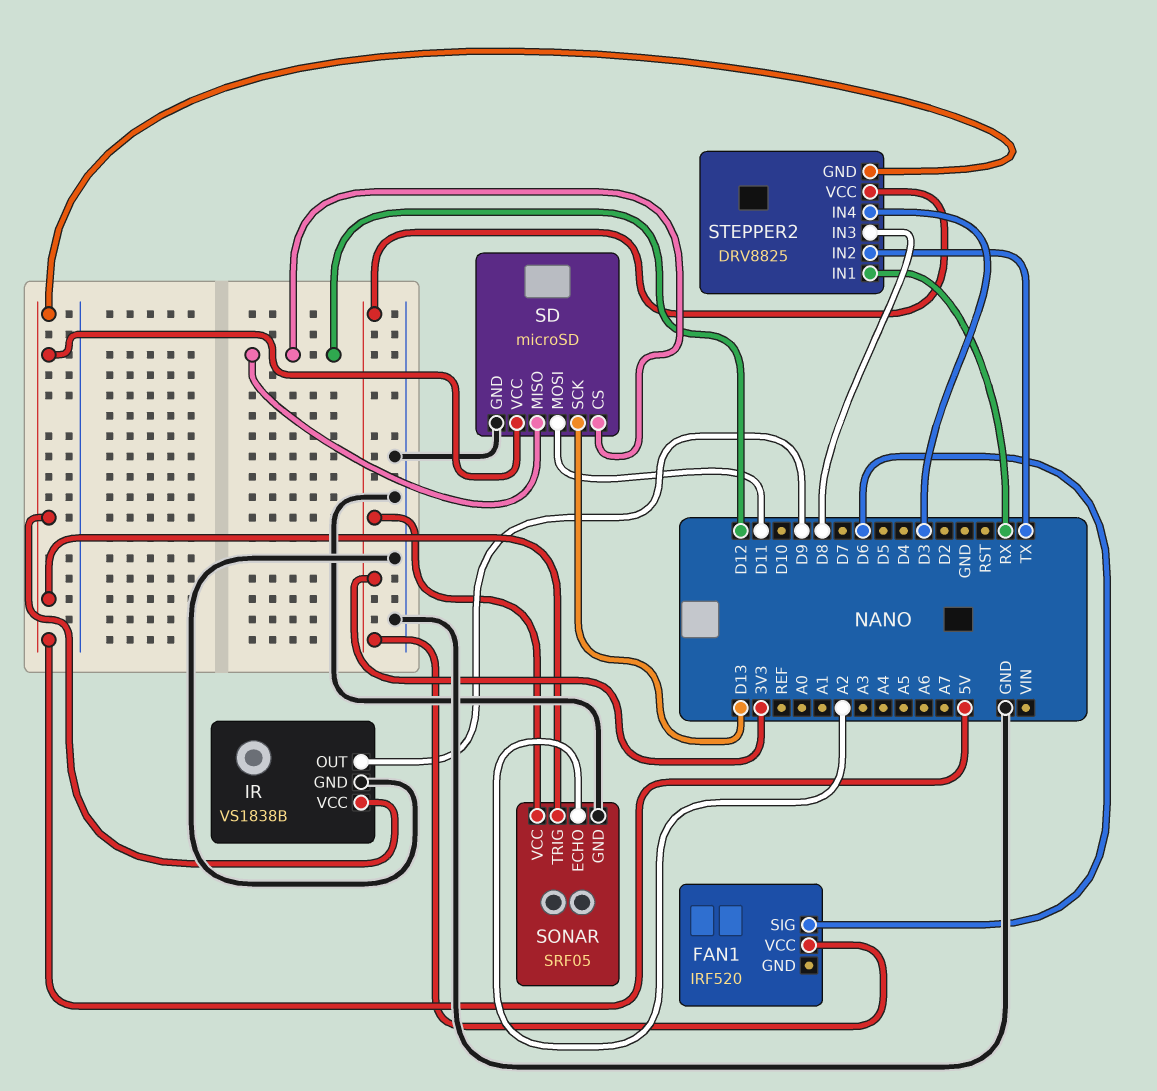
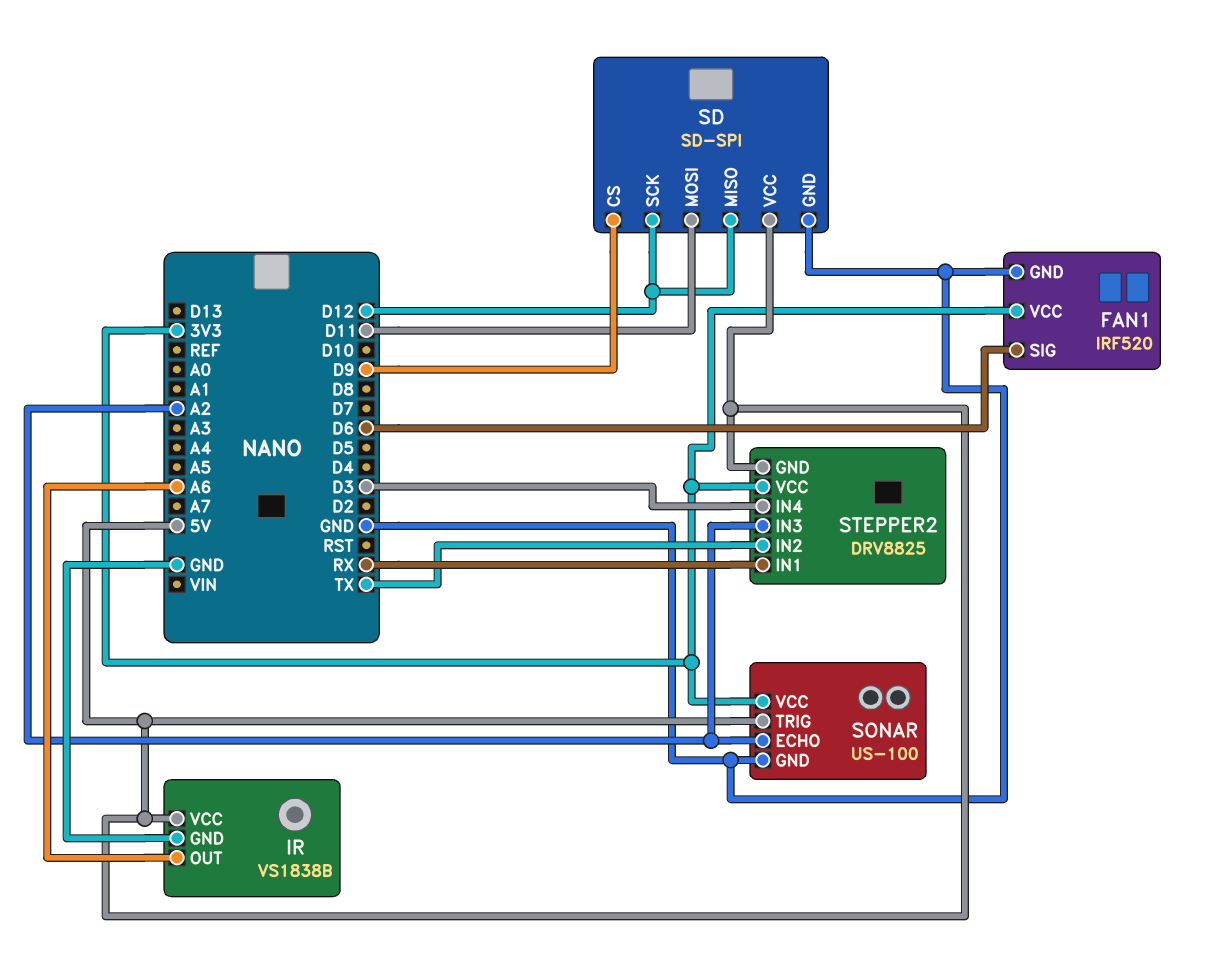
FAN1 pin GND: none -> GND
IR pin OUT: D9 -> A6
SD: microSD -> SD-SPI
SD pin CS: D12 -> D9
SD pin SCK: D13 -> D12
SONAR: SRF05 -> US-100
STEPPER2 pin IN3: D8 -> A2

